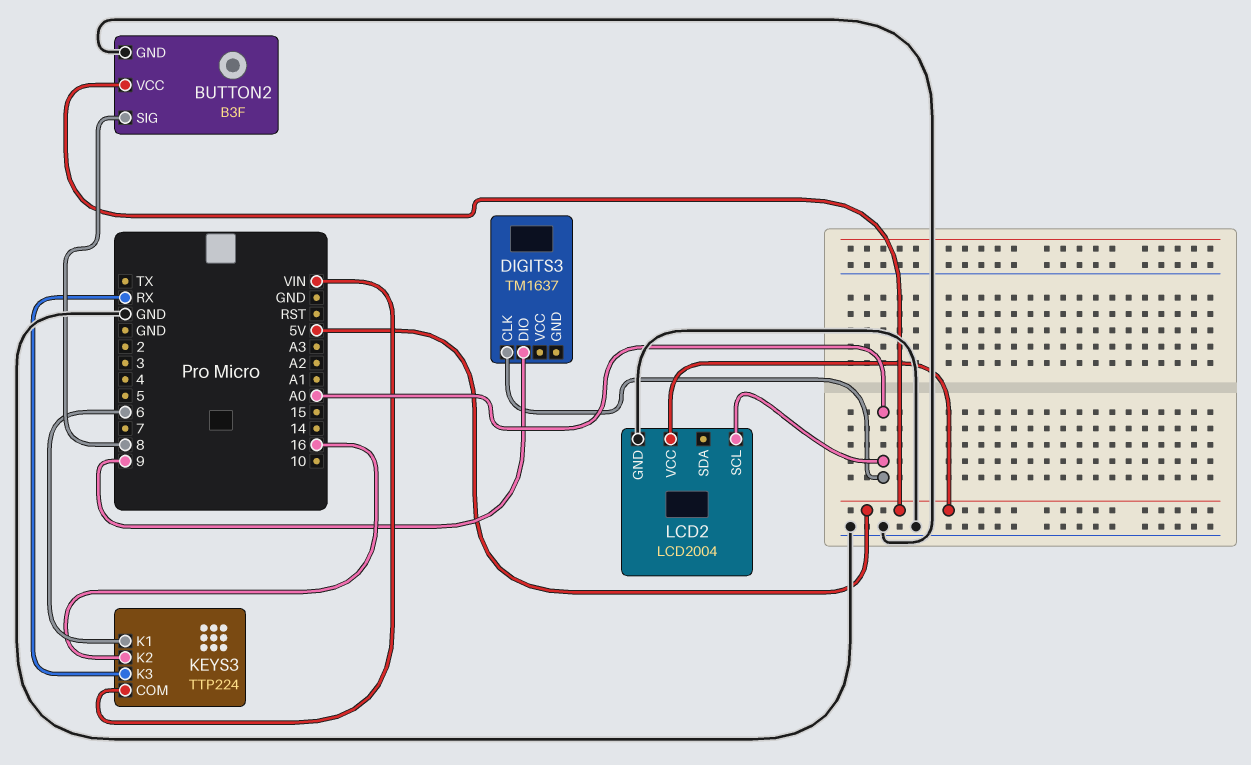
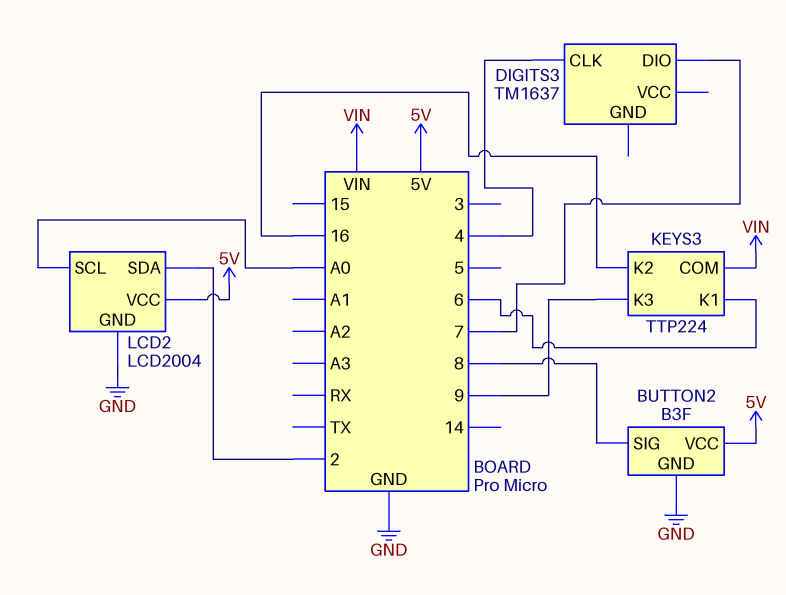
DIGITS3 pin CLK: A0 -> 4
DIGITS3 pin DIO: 9 -> 7
KEYS3 pin K3: RX -> 9
LCD2 pin SDA: none -> 2

